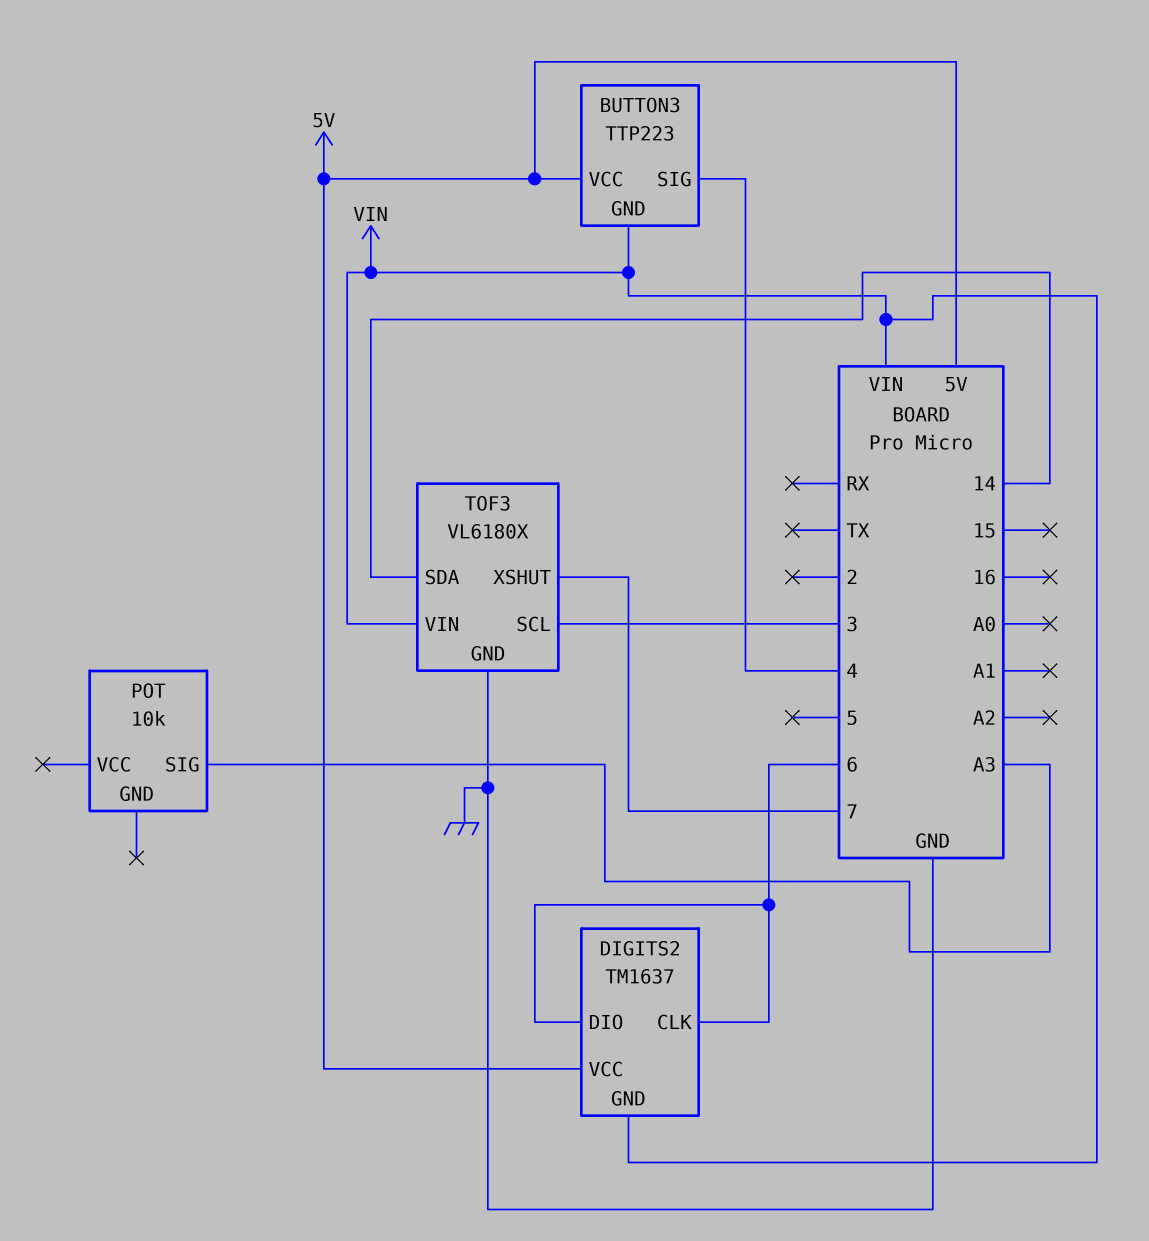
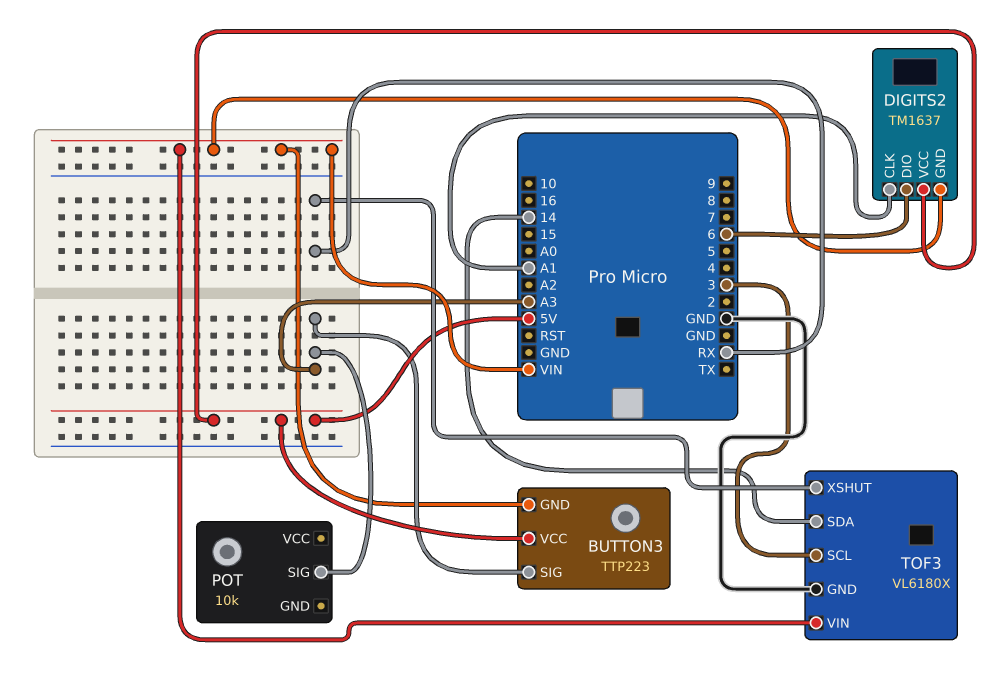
BUTTON3 pin SIG: 4 -> A3
DIGITS2 pin CLK: 6 -> A1
TOF3 pin XSHUT: 7 -> RX

